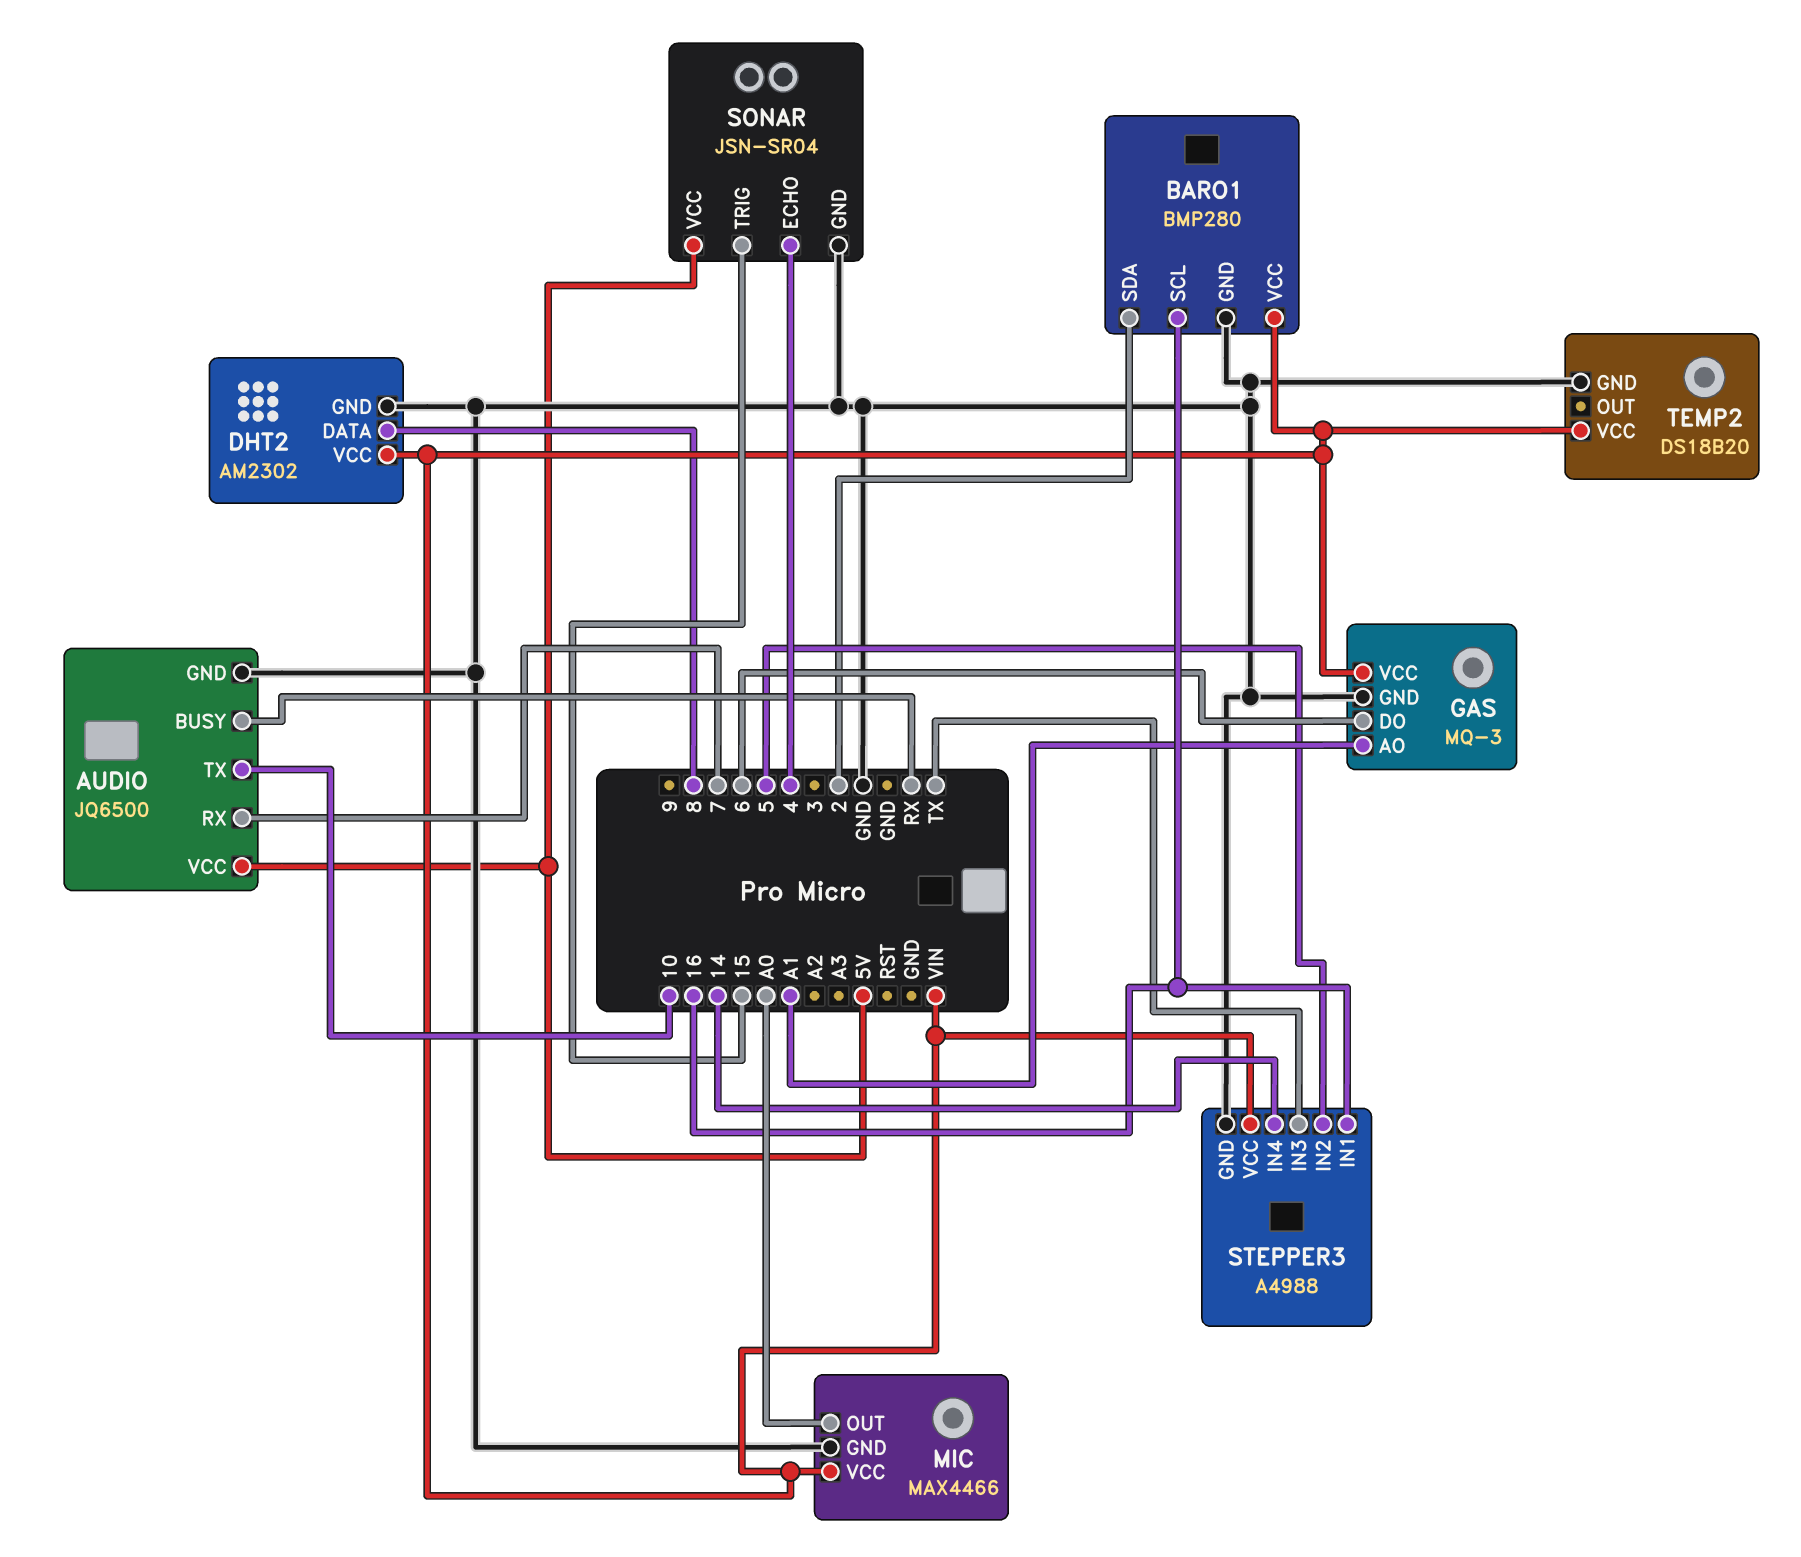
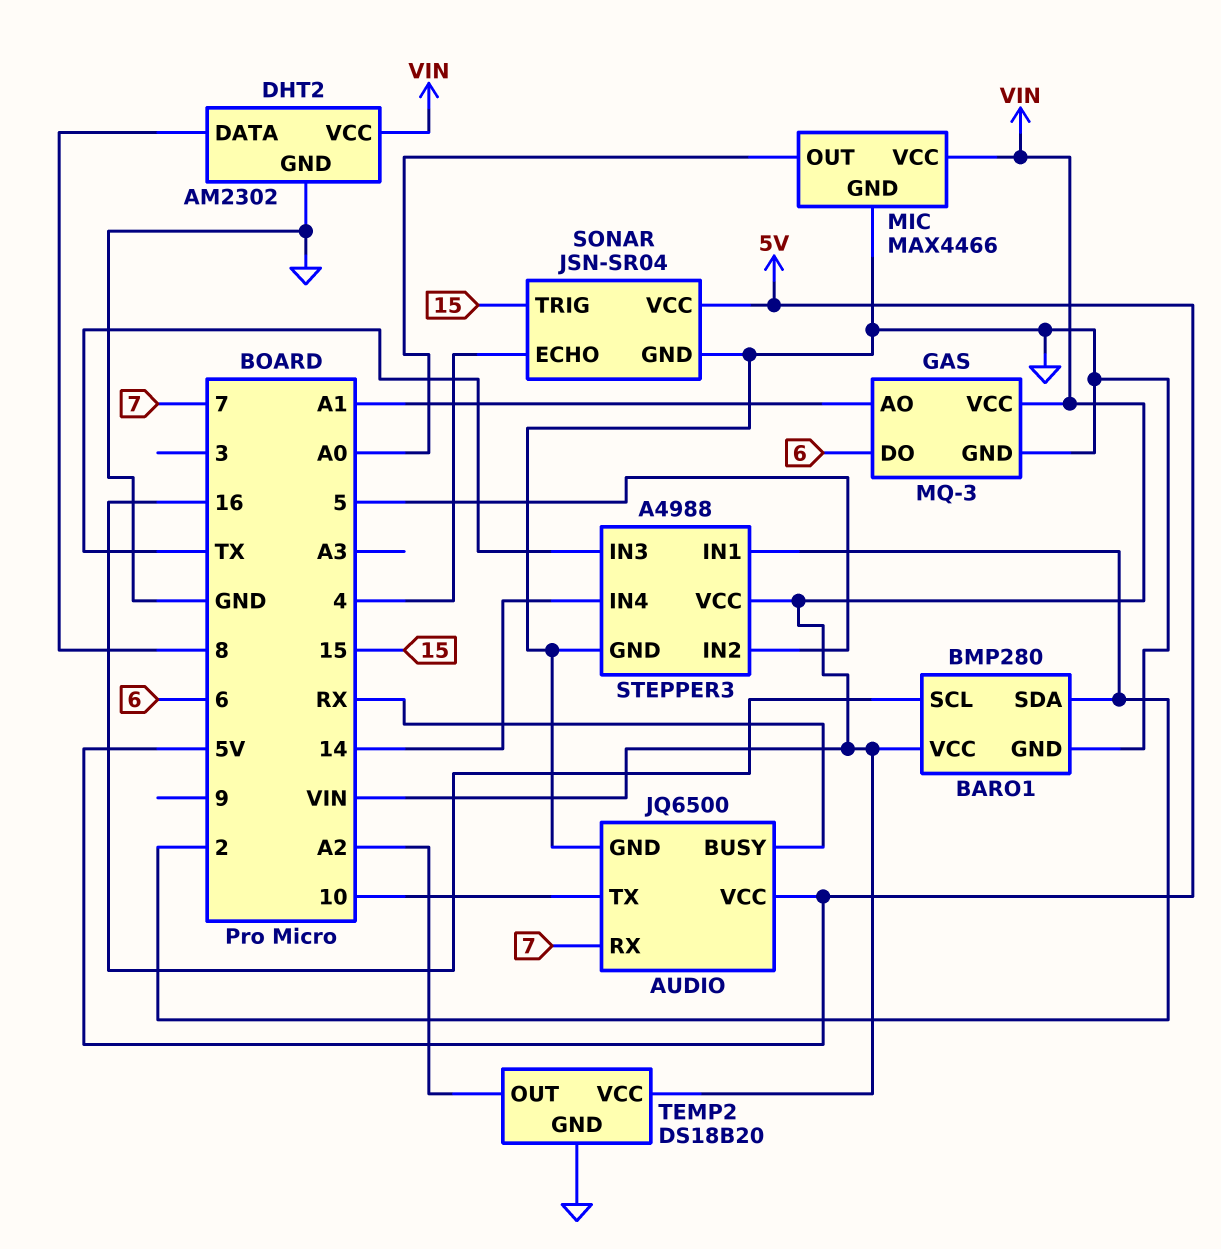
STEPPER3 pin IN1: 16 -> 2
TEMP2 pin OUT: none -> A2

